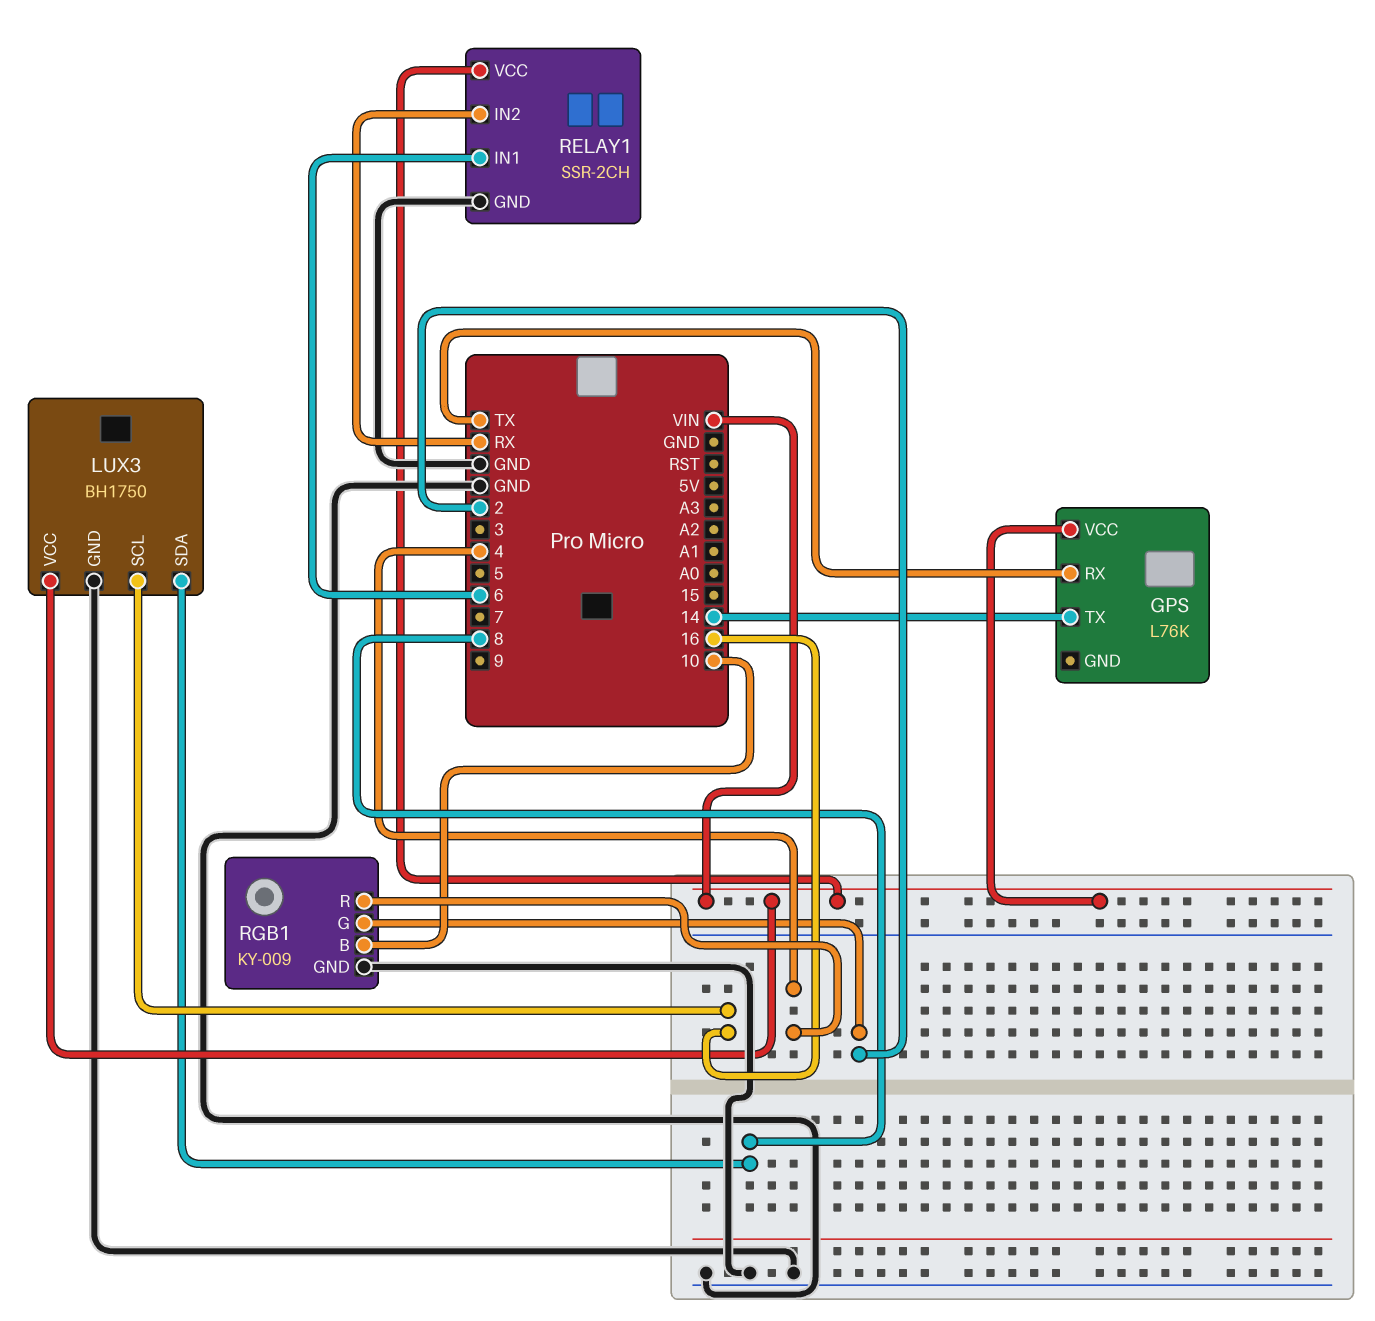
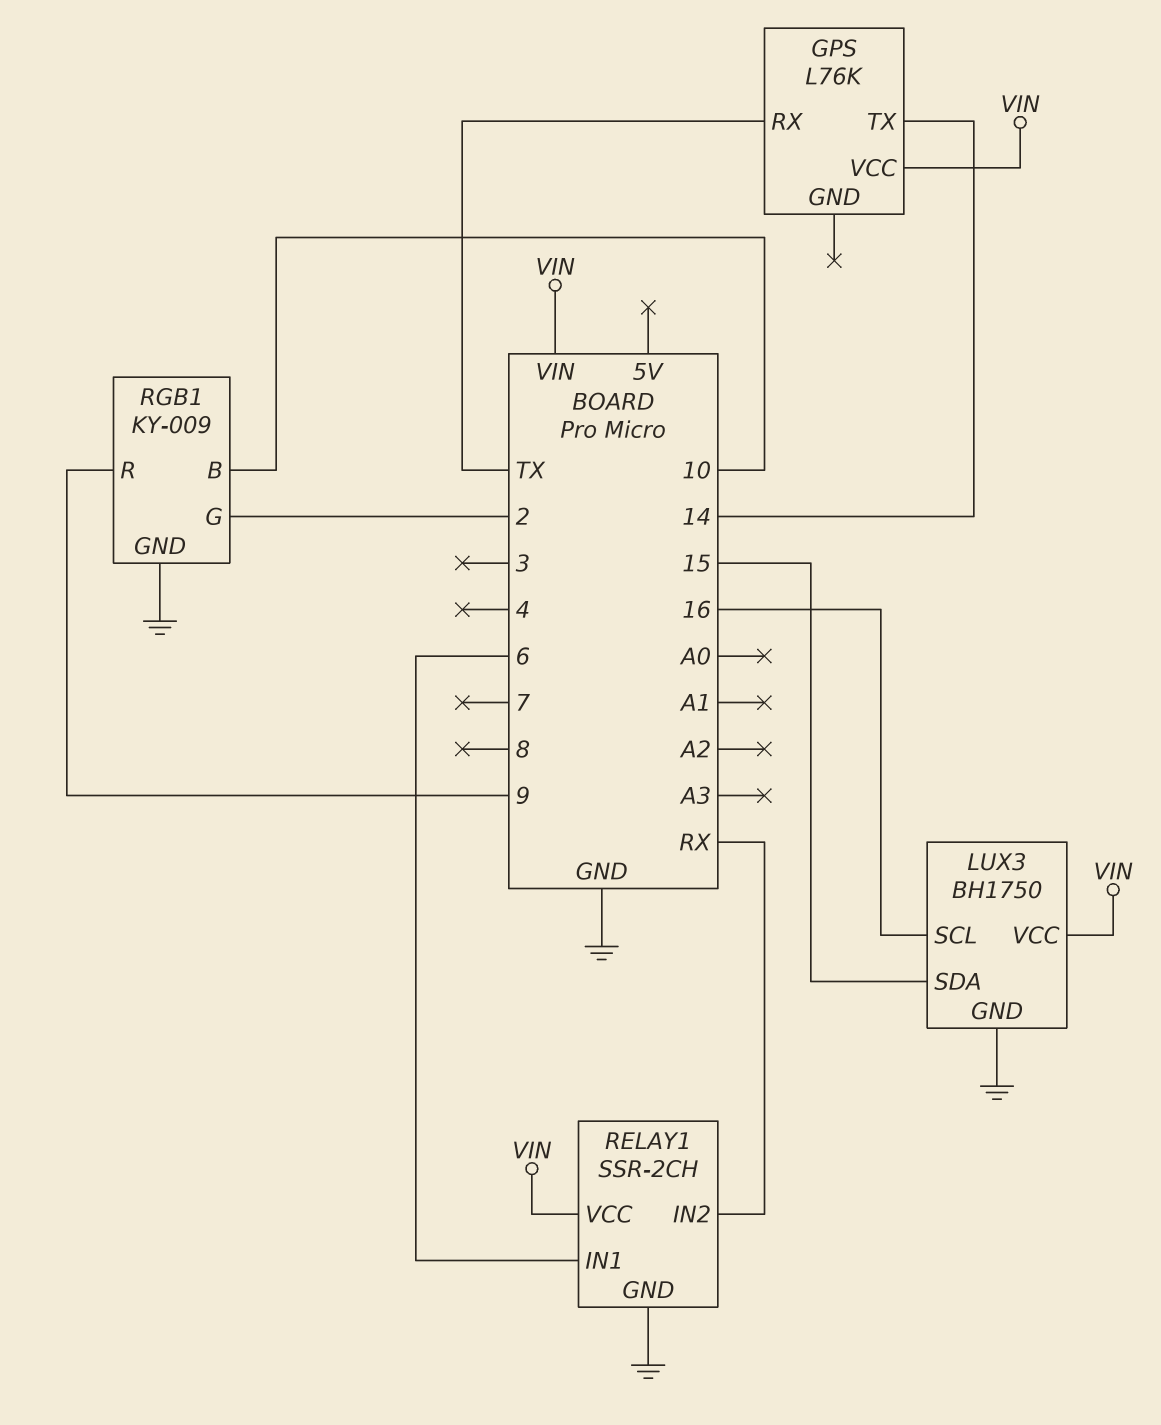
LUX3 pin SDA: 8 -> 15
RGB1 pin R: 4 -> 9

